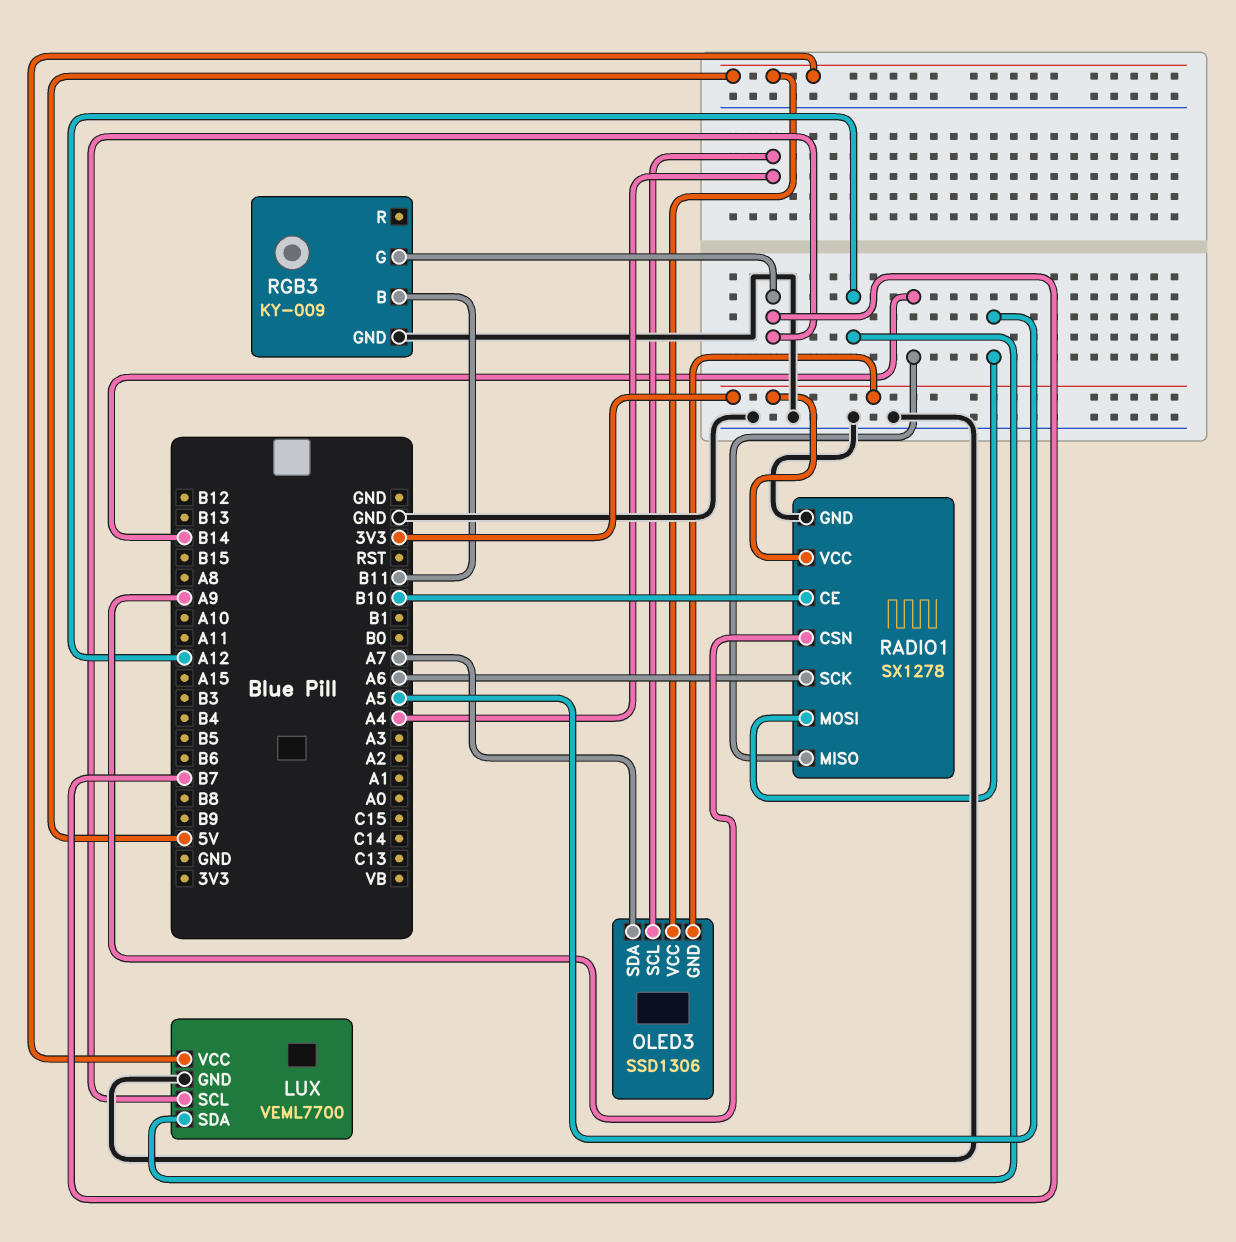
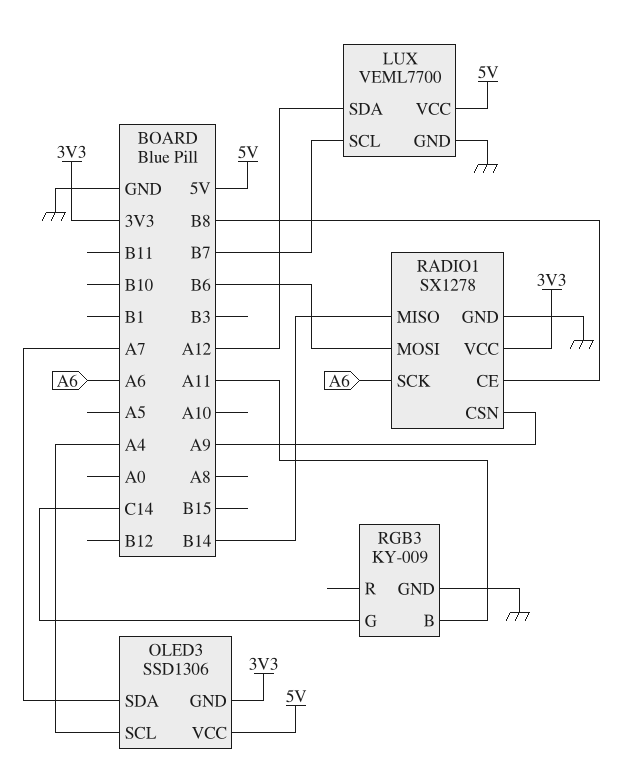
RADIO1 pin CE: B10 -> B8
RADIO1 pin MOSI: A5 -> B6
RGB3 pin B: B11 -> A11
RGB3 pin G: B7 -> C14

